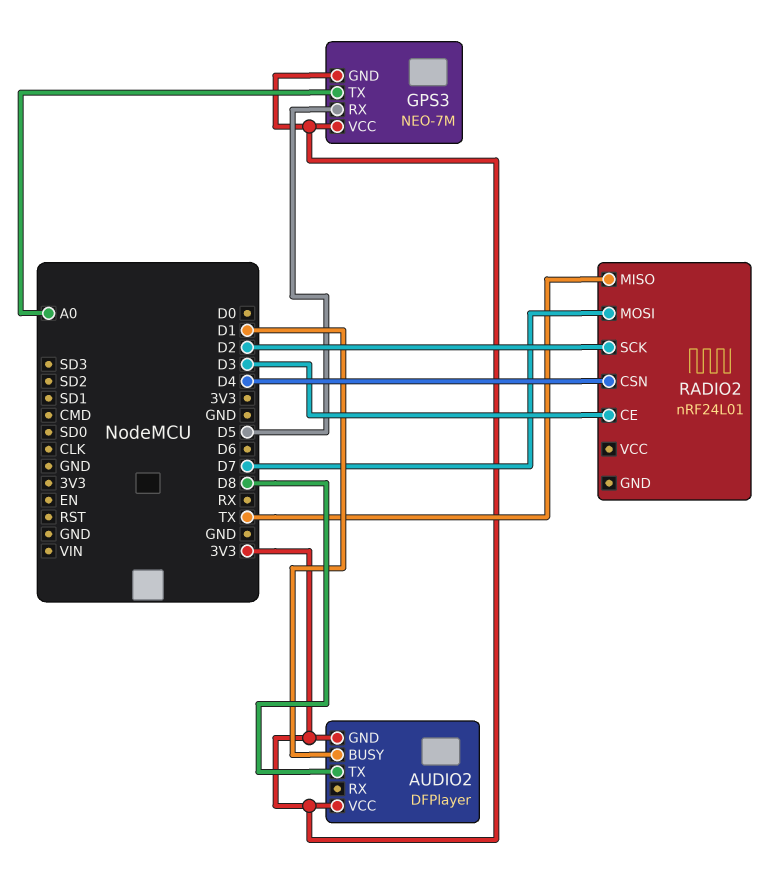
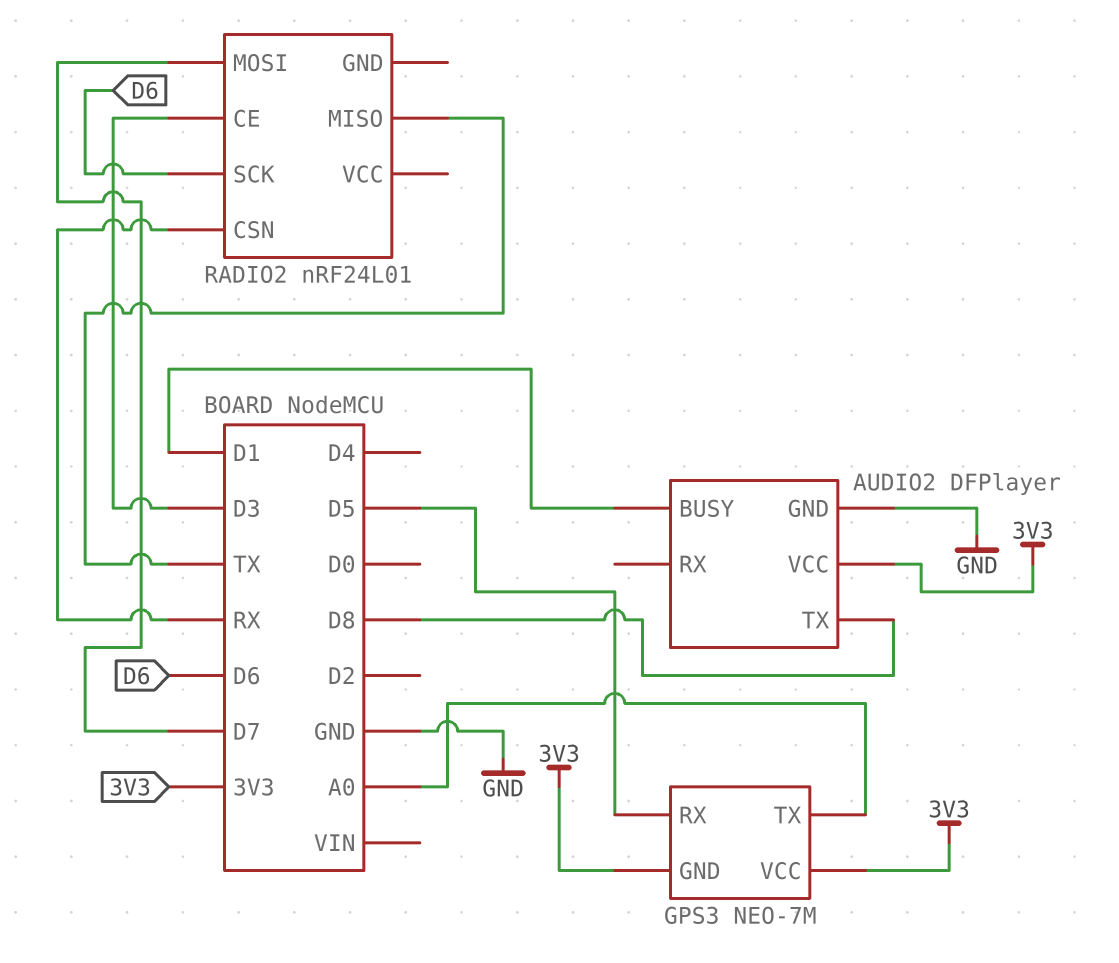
AUDIO2 pin GND: 3V3 -> GND
RADIO2 pin CSN: D4 -> RX
RADIO2 pin SCK: D2 -> D6

